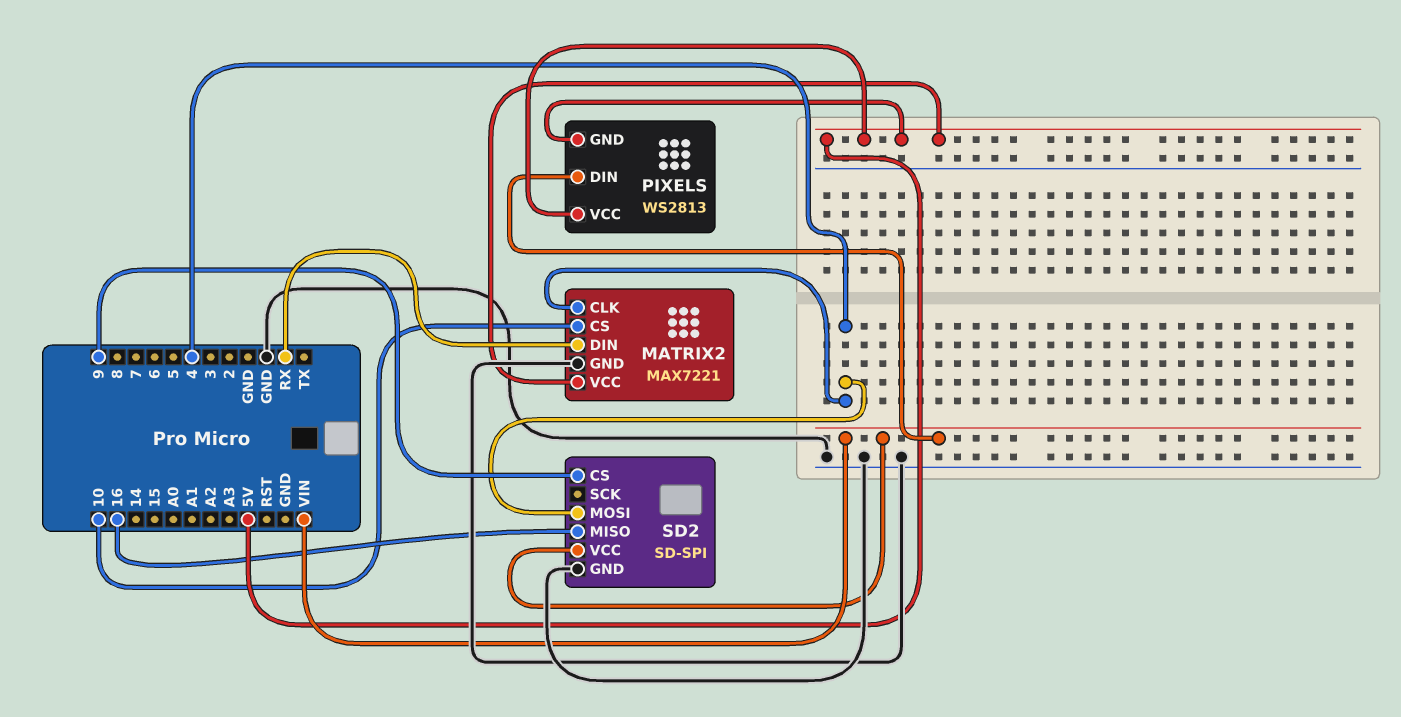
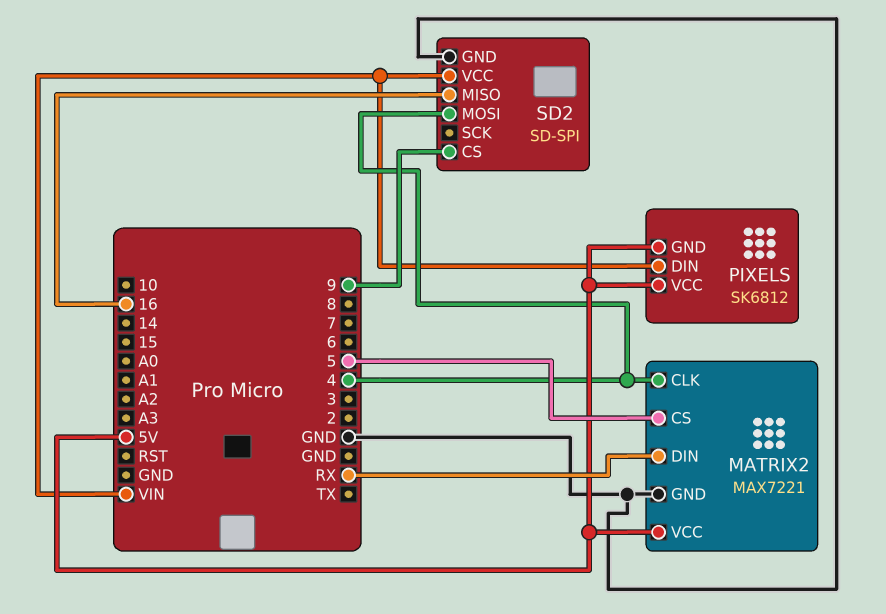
MATRIX2 pin CS: 10 -> 5
PIXELS: WS2813 -> SK6812

